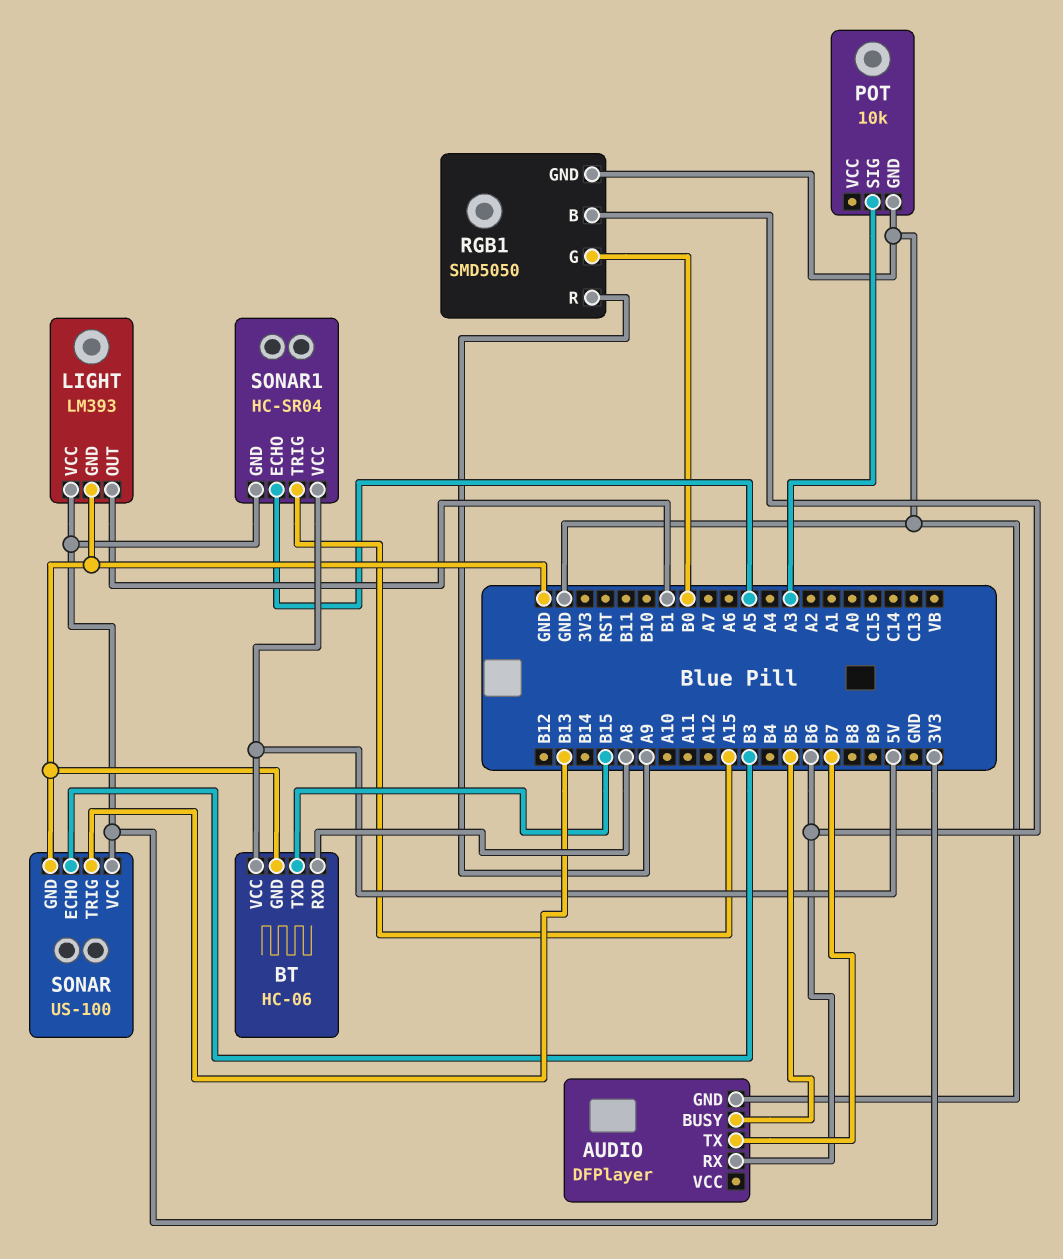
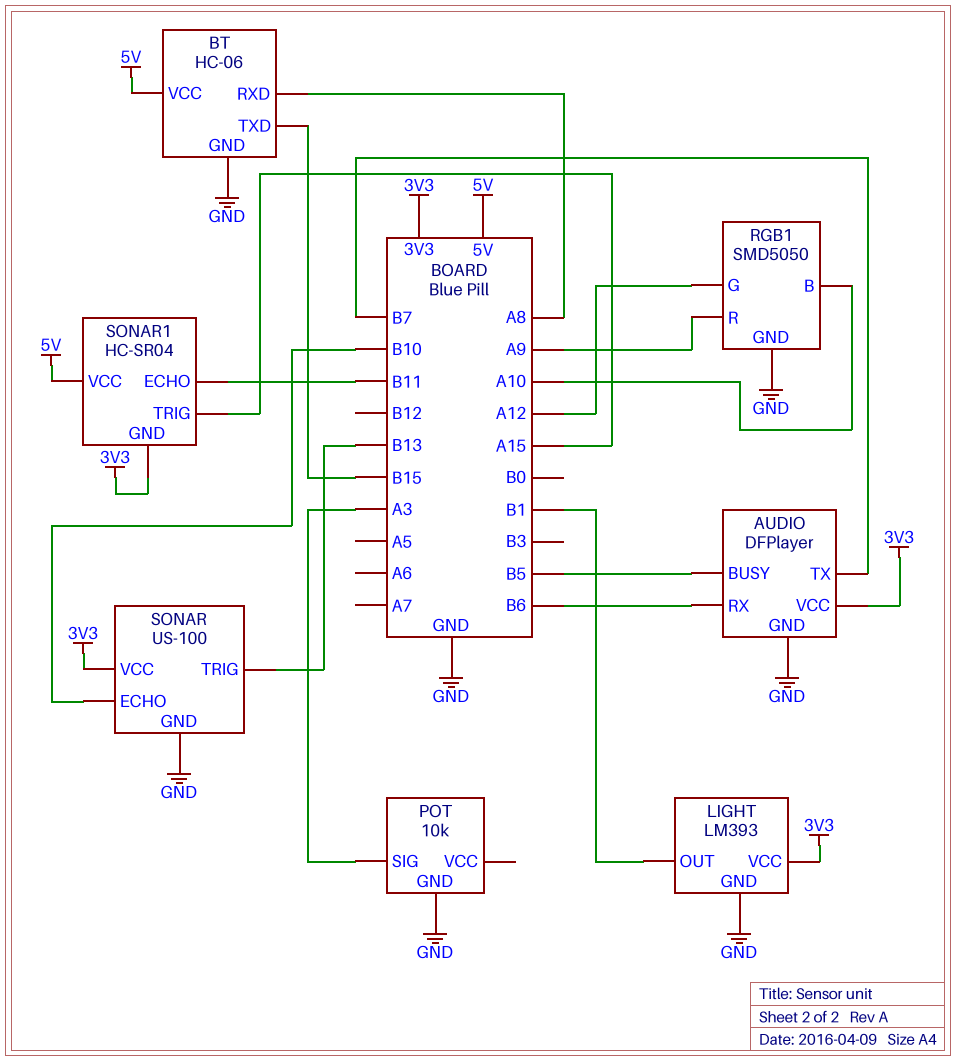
AUDIO pin VCC: none -> 3V3
RGB1 pin B: B6 -> A10
RGB1 pin G: B0 -> A12
SONAR pin ECHO: B3 -> B10
SONAR1 pin ECHO: A5 -> B11

